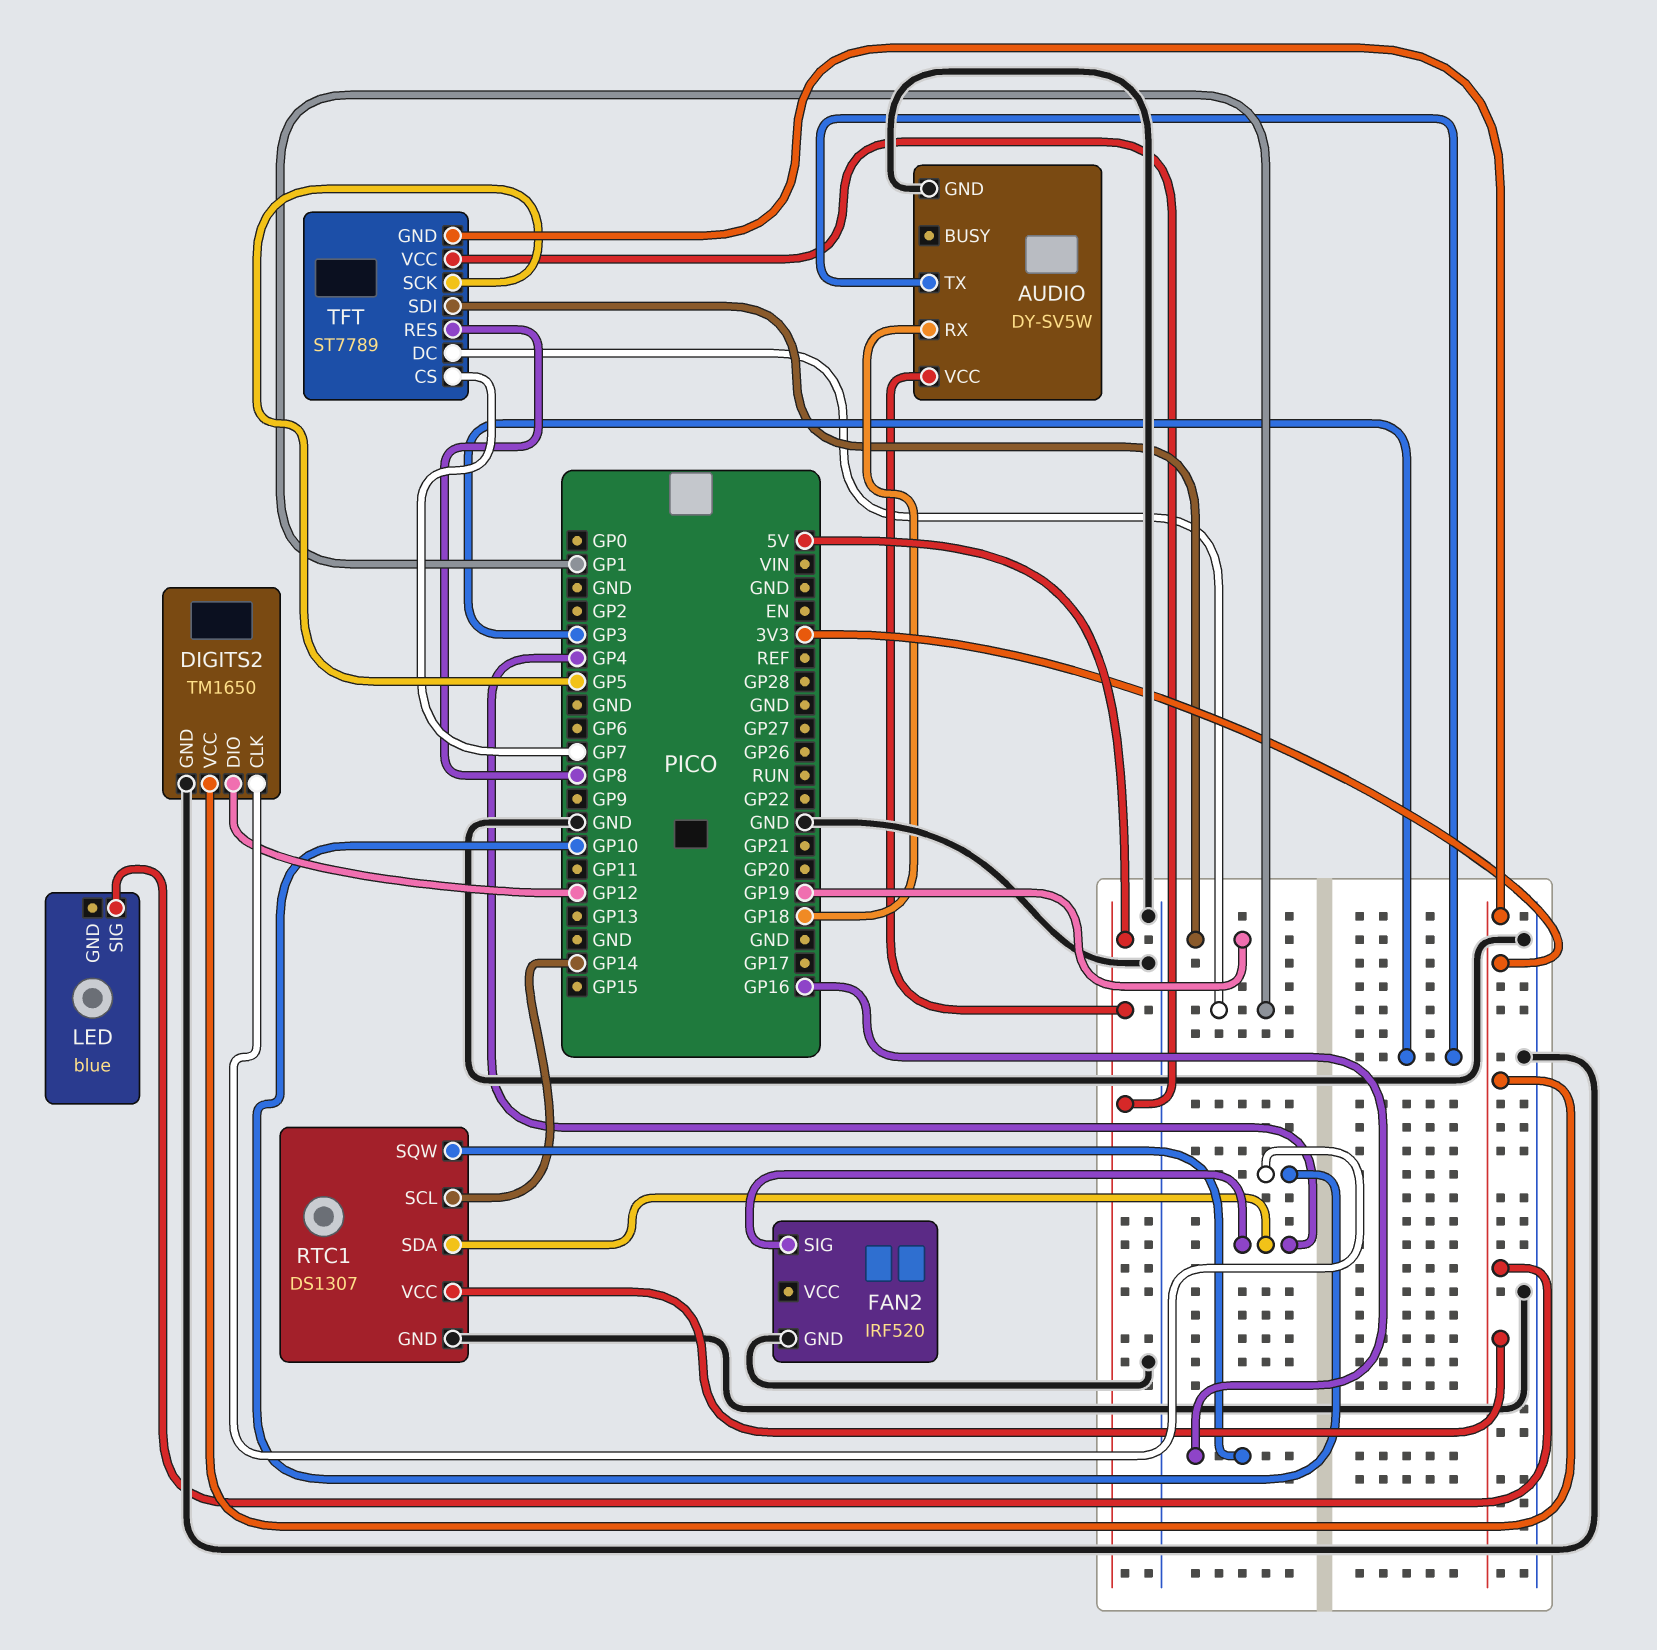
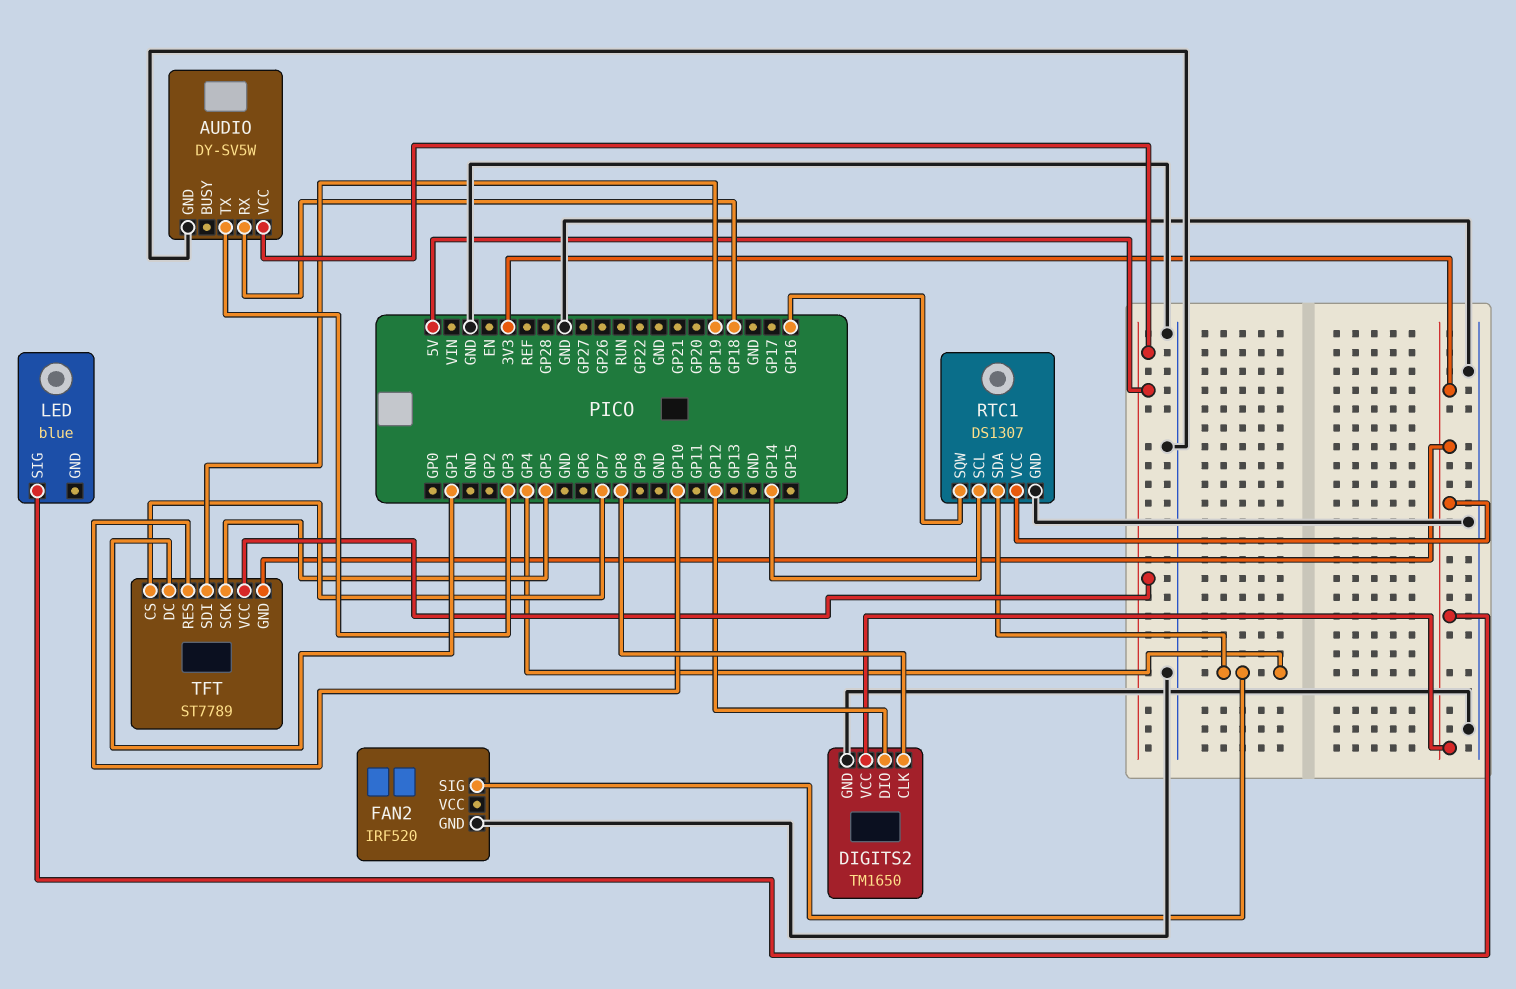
DIGITS2 pin CLK: GP10 -> GP8
TFT pin RES: GP8 -> GP10

